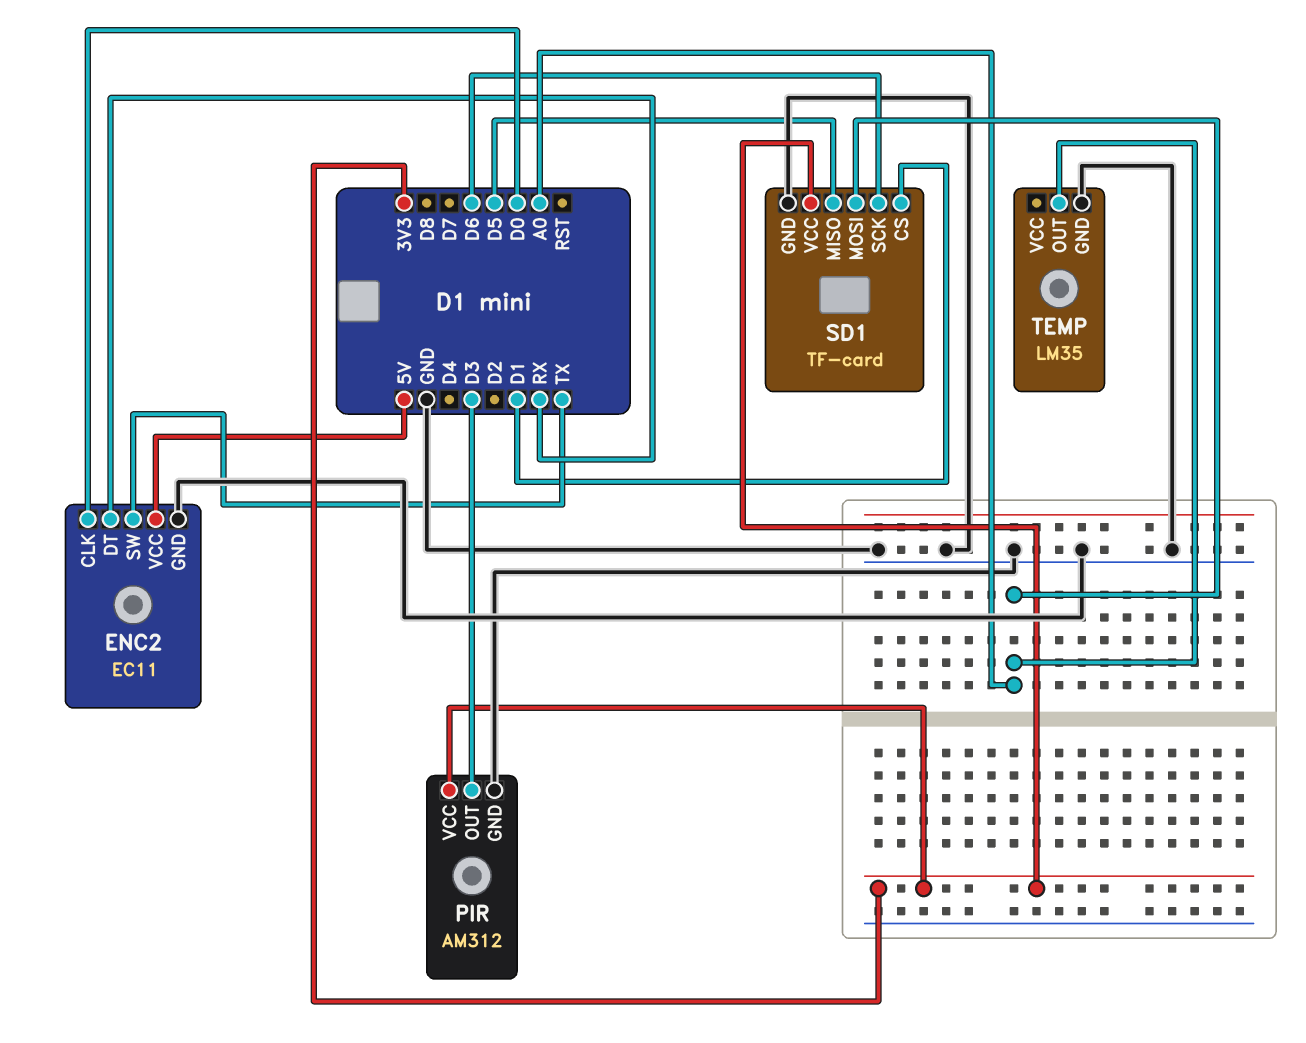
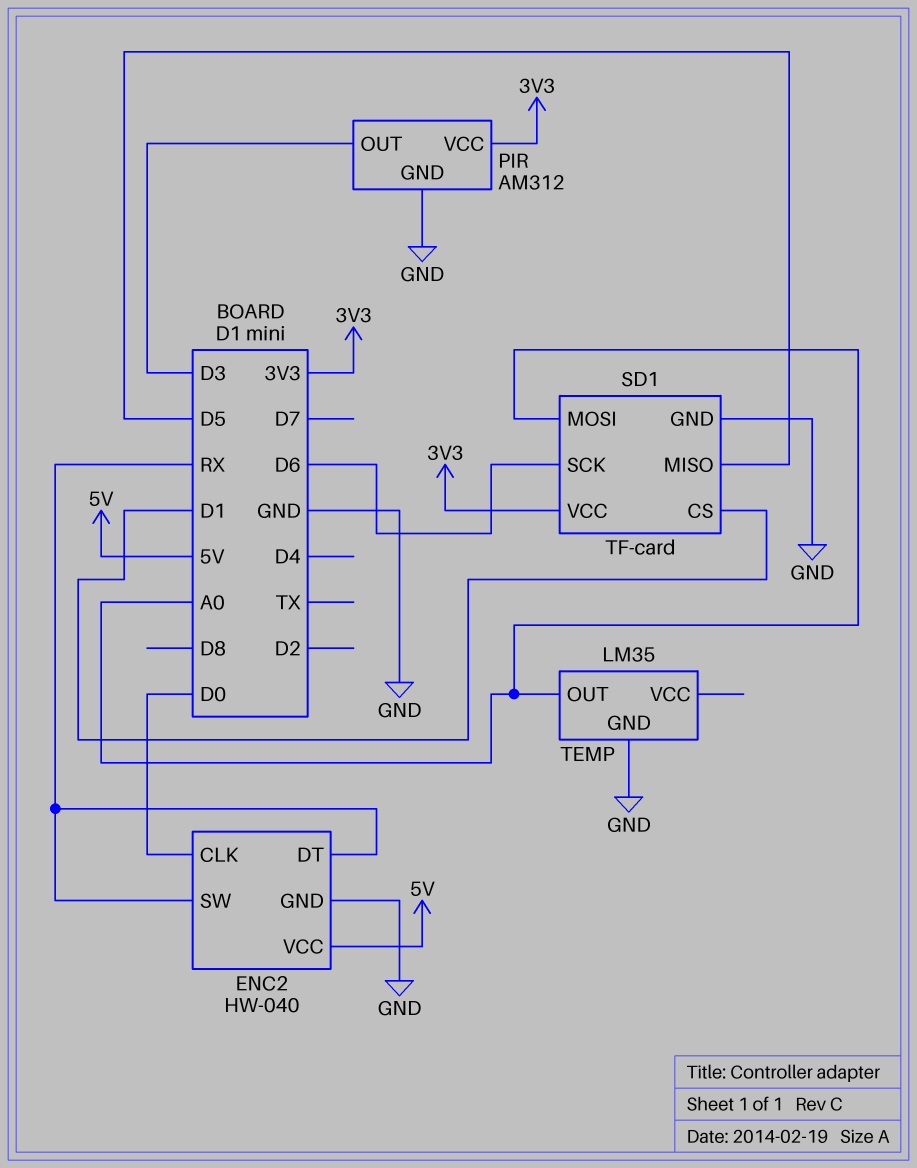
ENC2: EC11 -> HW-040
ENC2 pin SW: TX -> RX

